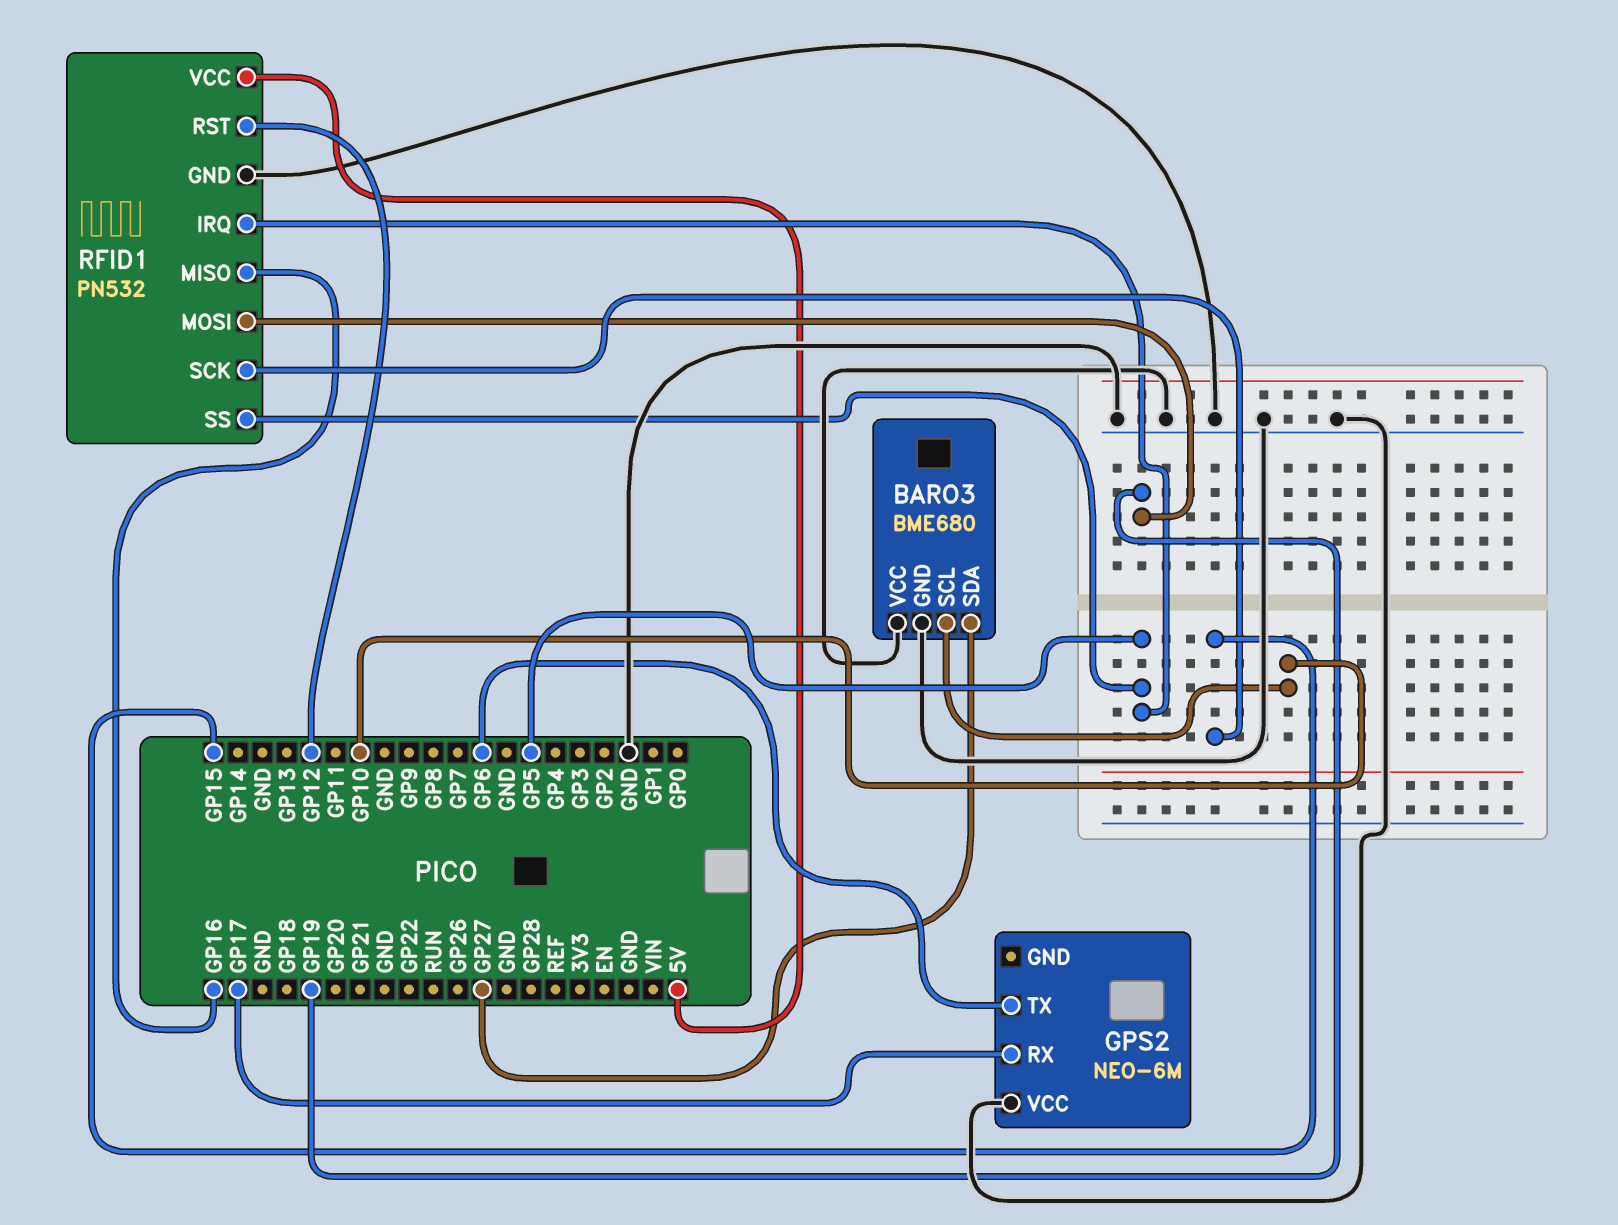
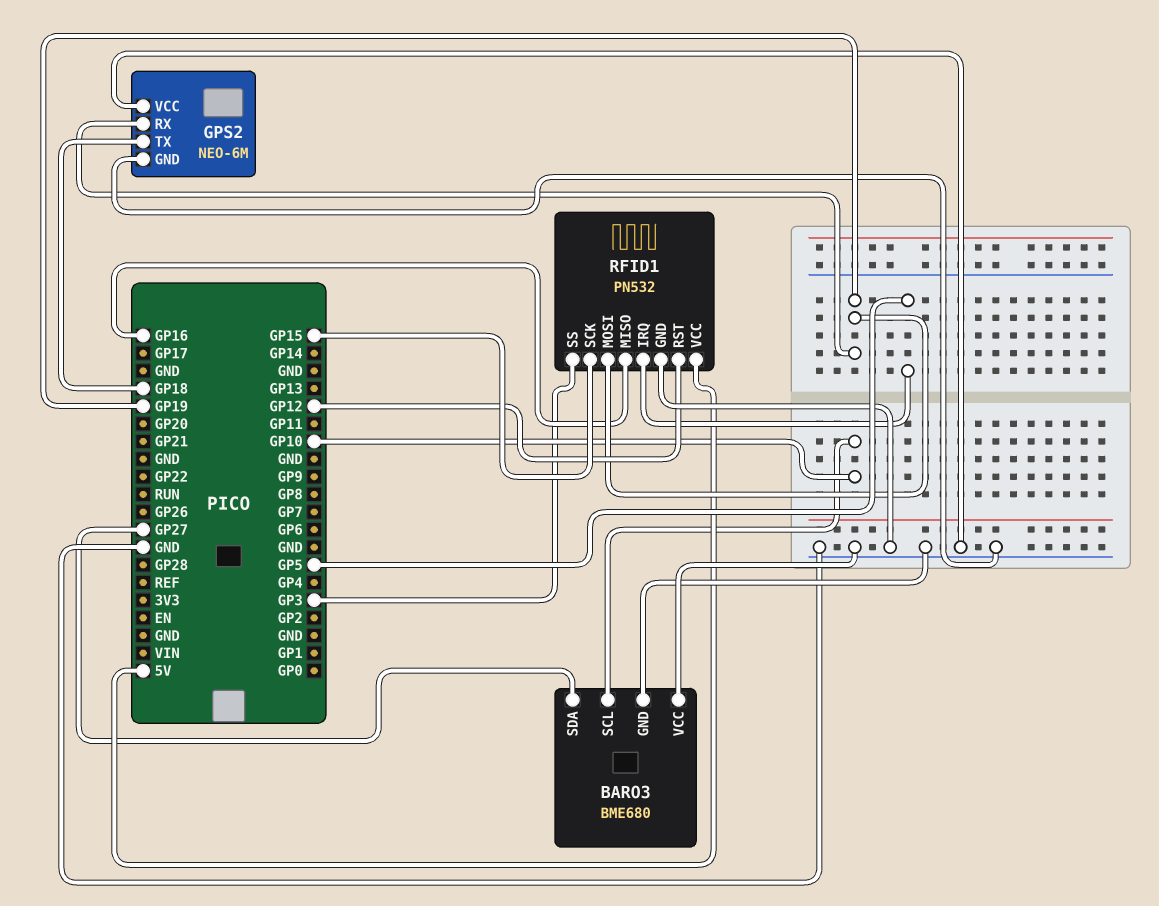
GPS2 pin GND: none -> GND
GPS2 pin RX: GP17 -> GP19
GPS2 pin TX: GP6 -> GP18
RFID1 pin SS: GP5 -> GP3

